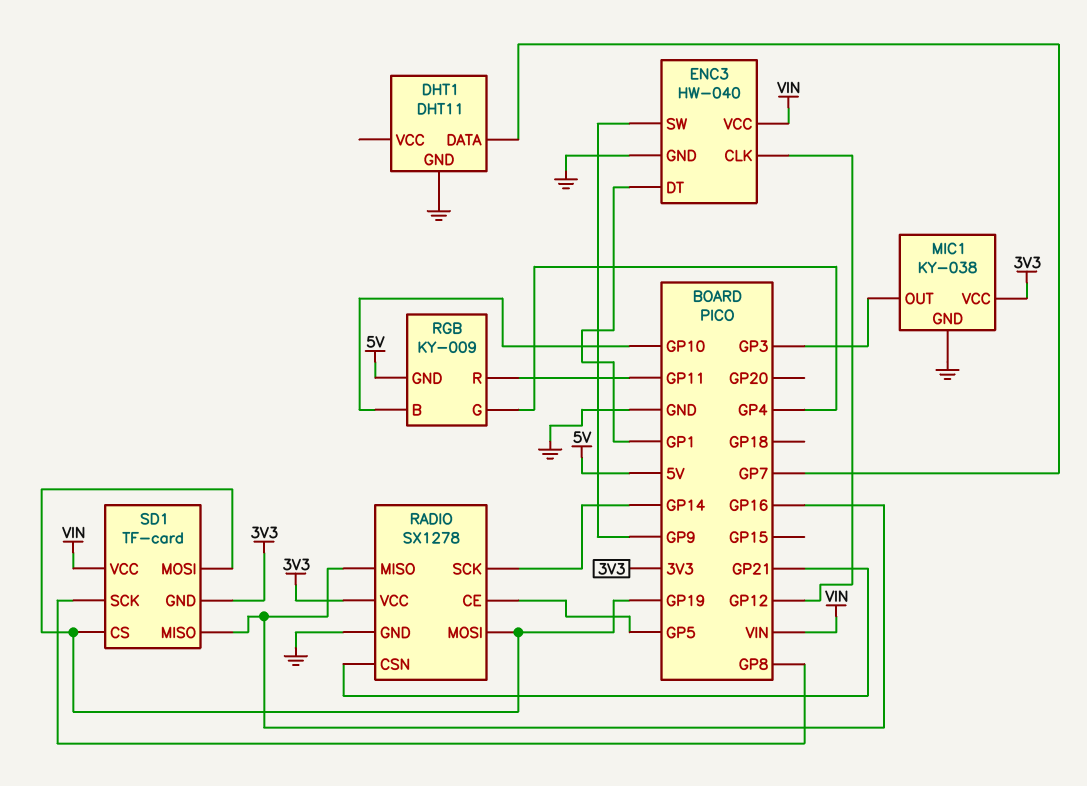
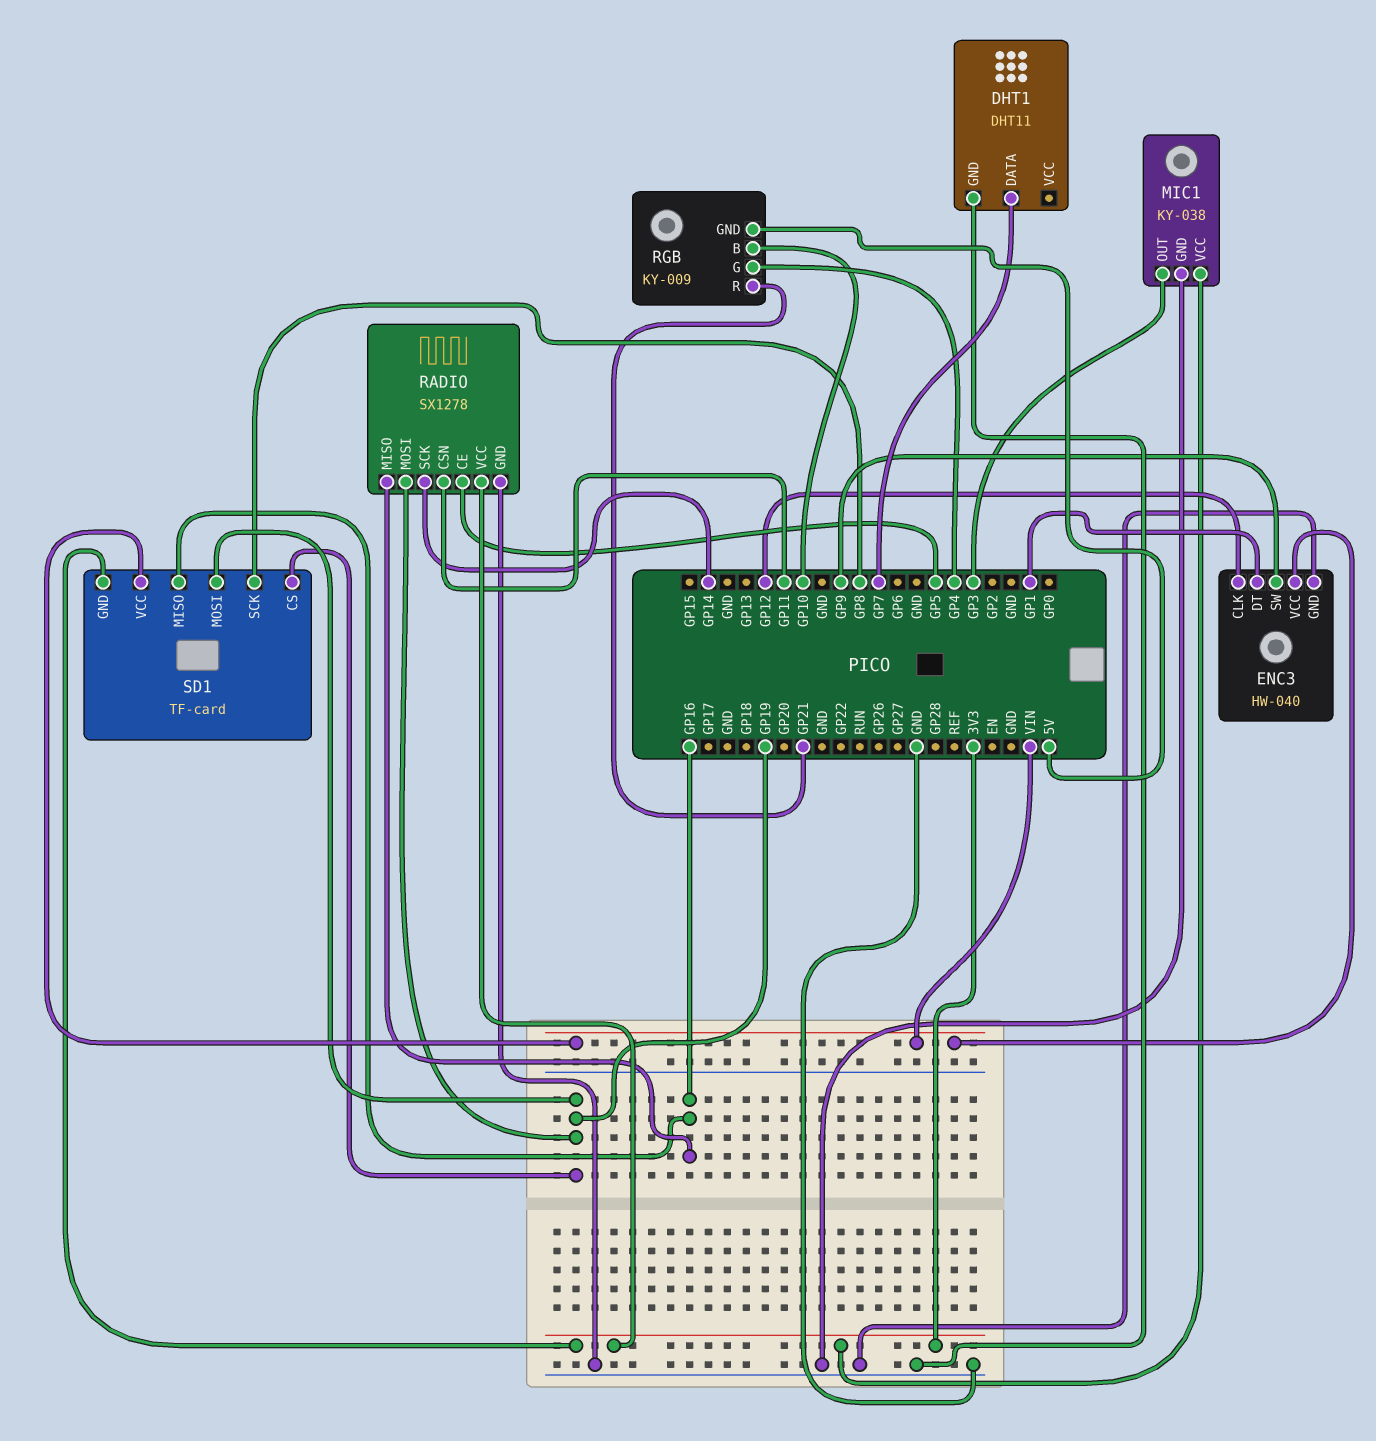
RADIO pin CSN: GP21 -> GP11
RGB pin R: GP11 -> GP21

